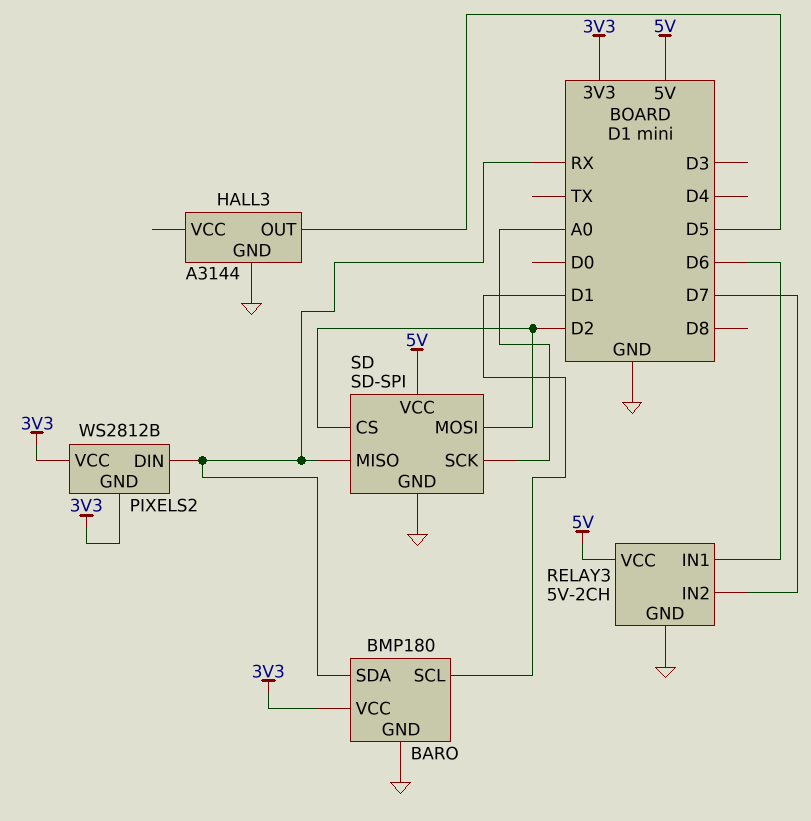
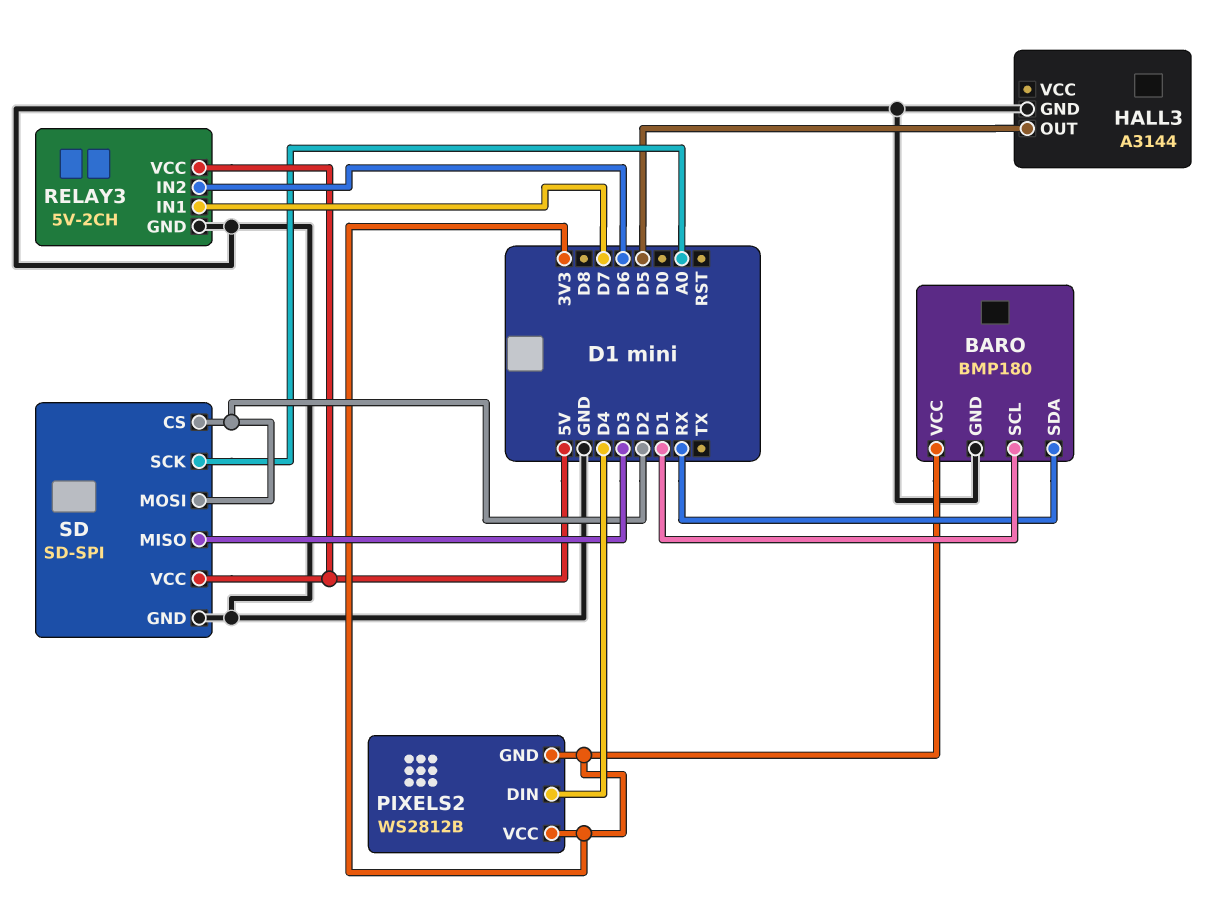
PIXELS2 pin DIN: RX -> D4
RELAY3 pin IN1: D6 -> D7
RELAY3 pin IN2: D7 -> D6
SD pin MISO: RX -> D3

